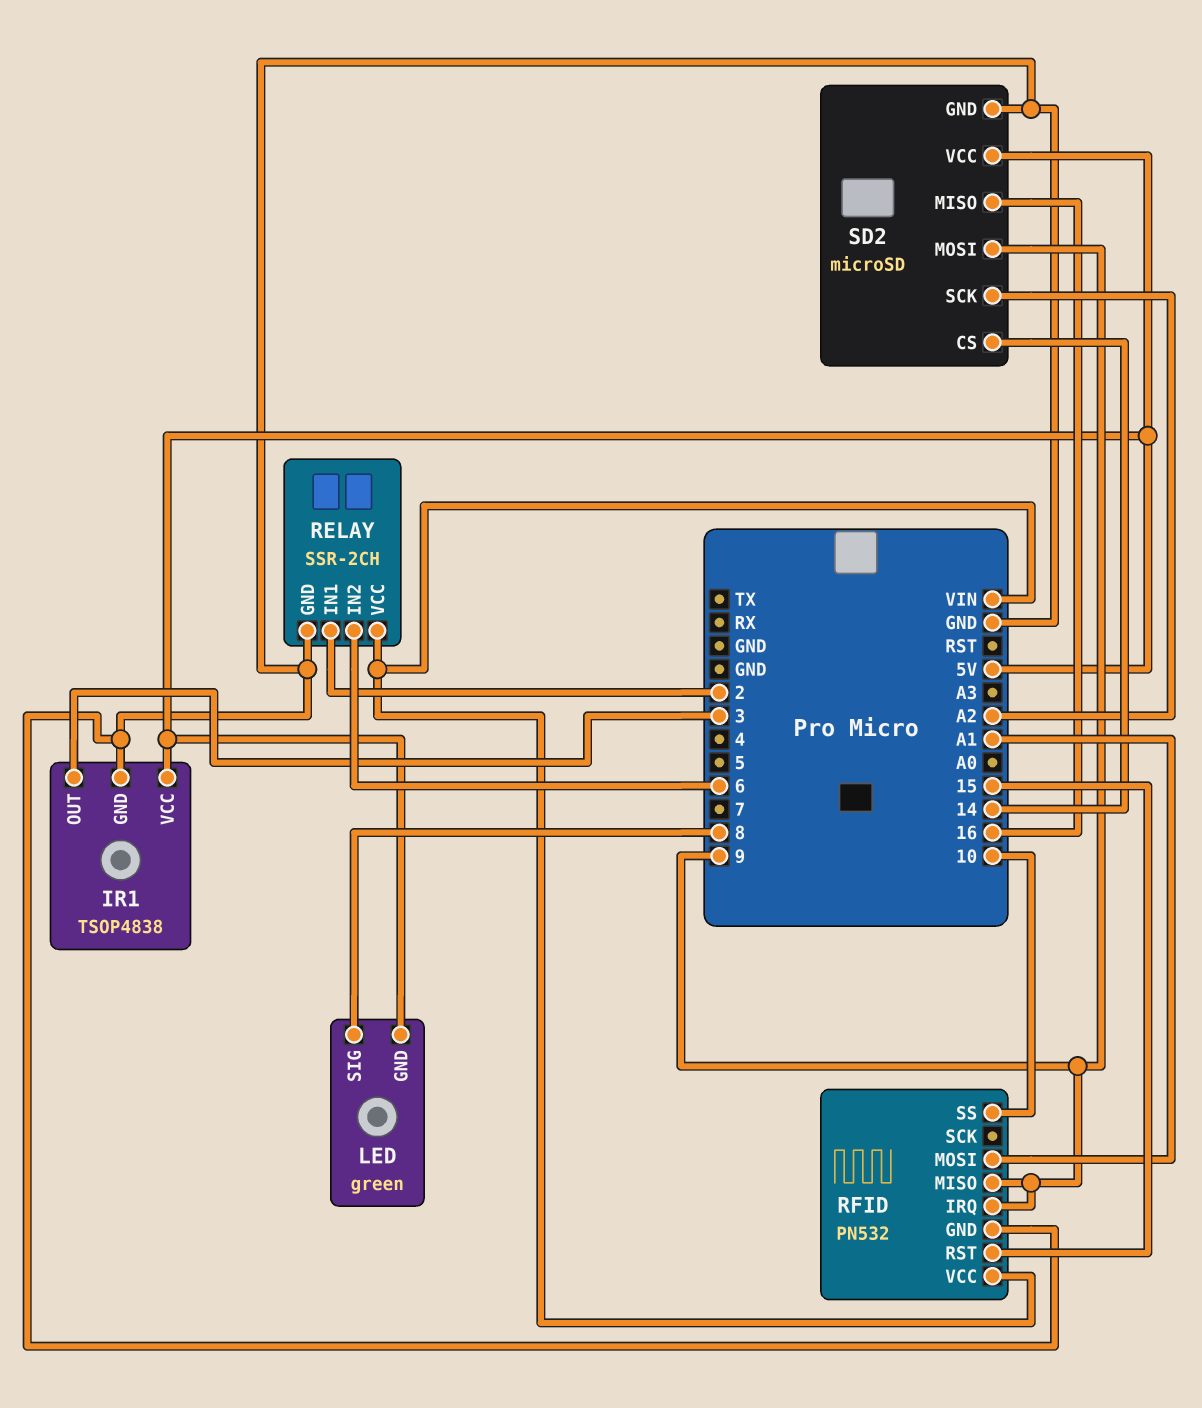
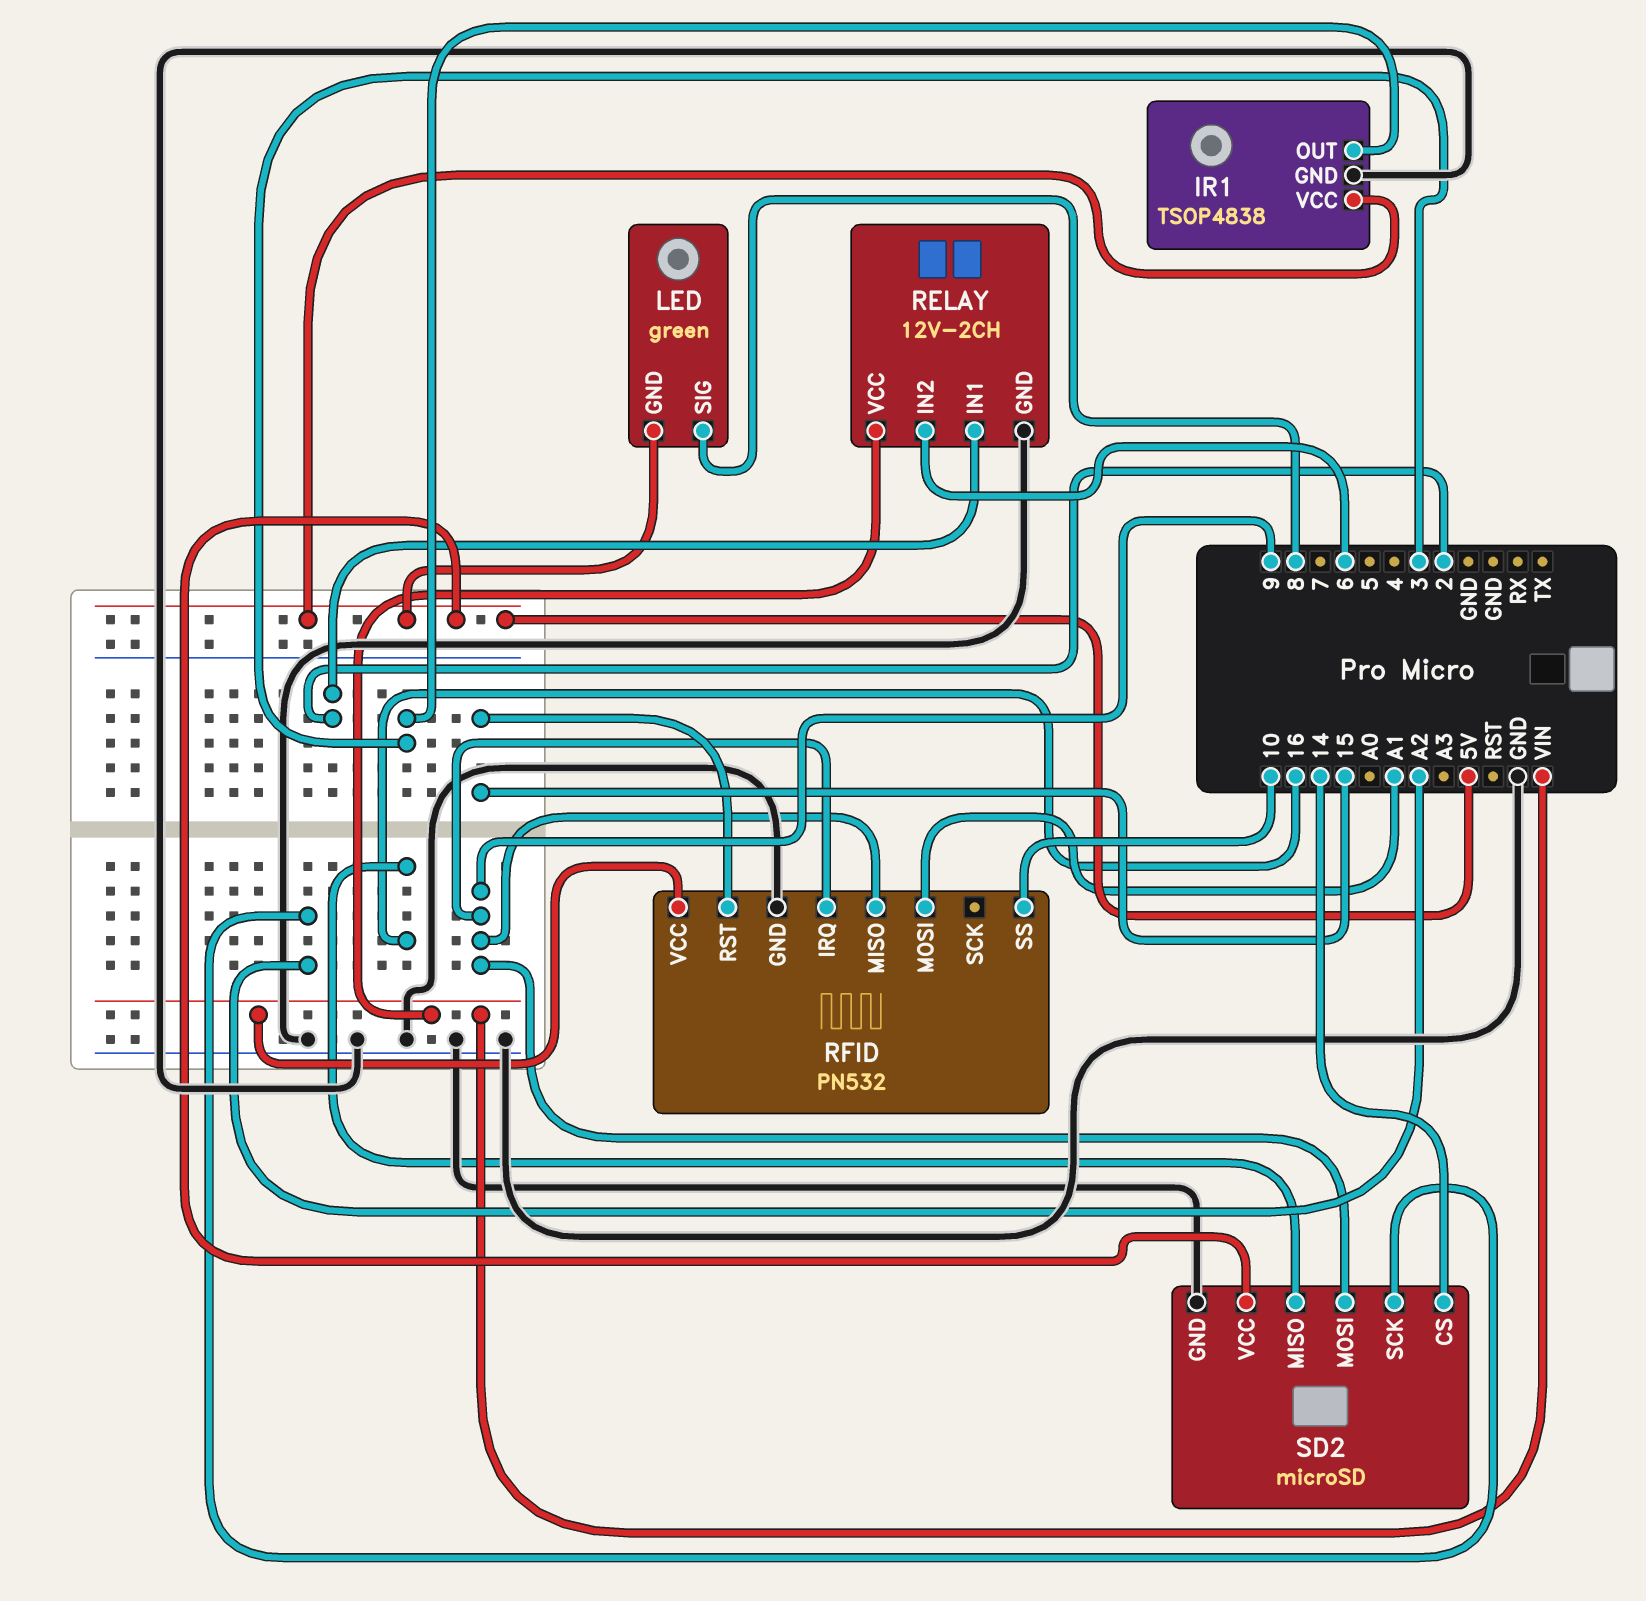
RELAY: SSR-2CH -> 12V-2CH

